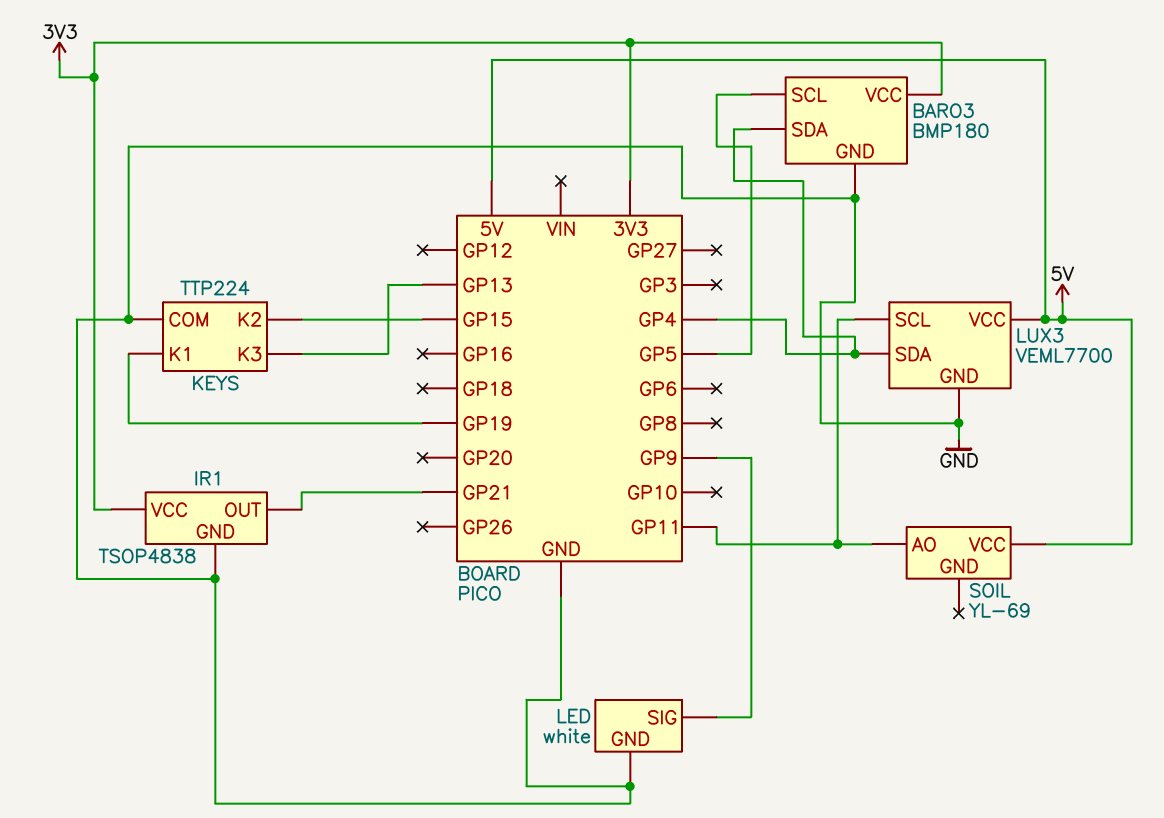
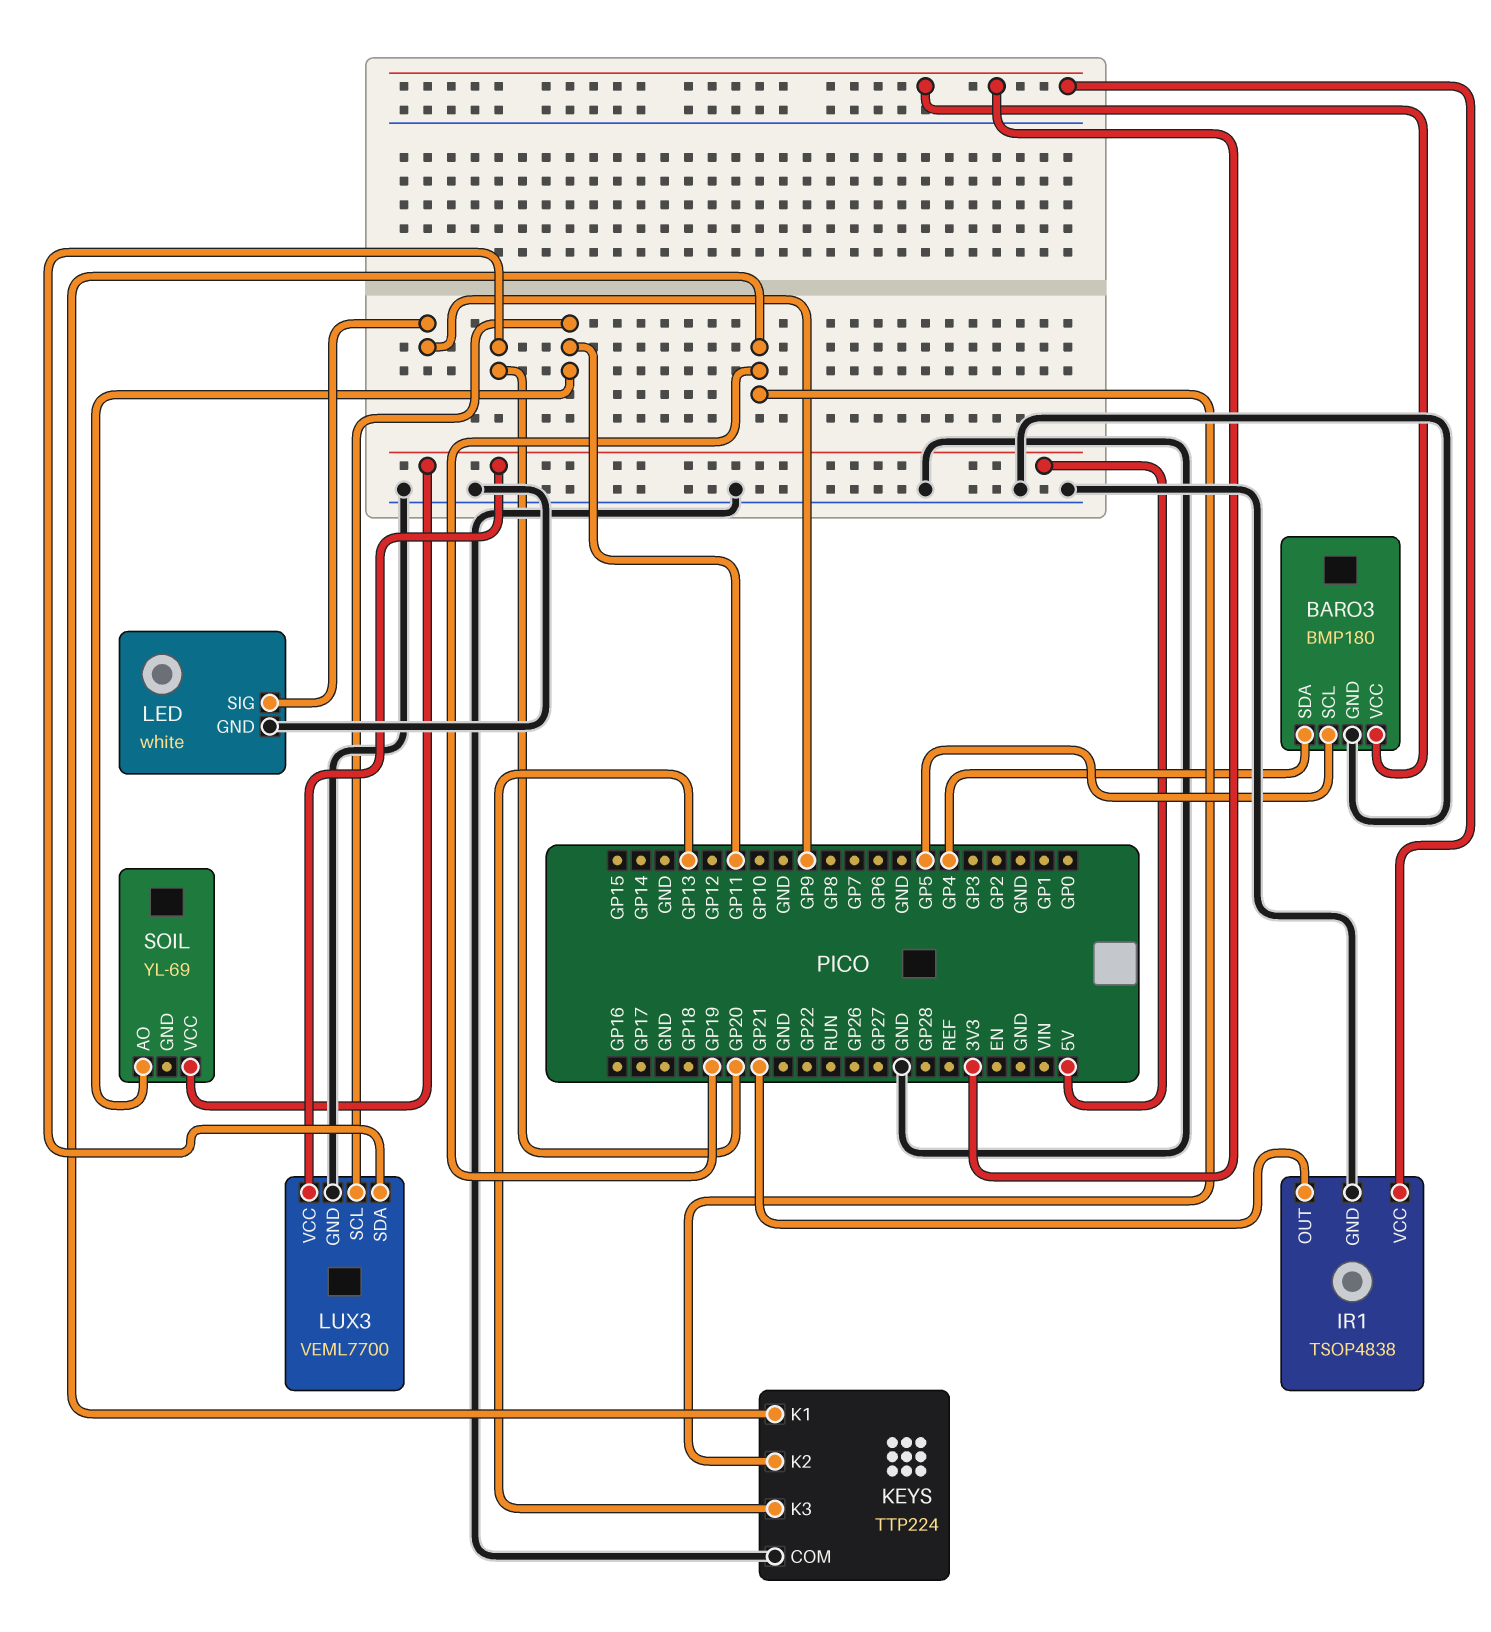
KEYS pin K2: GP15 -> GP19
LUX3 pin SDA: GP4 -> GP20

